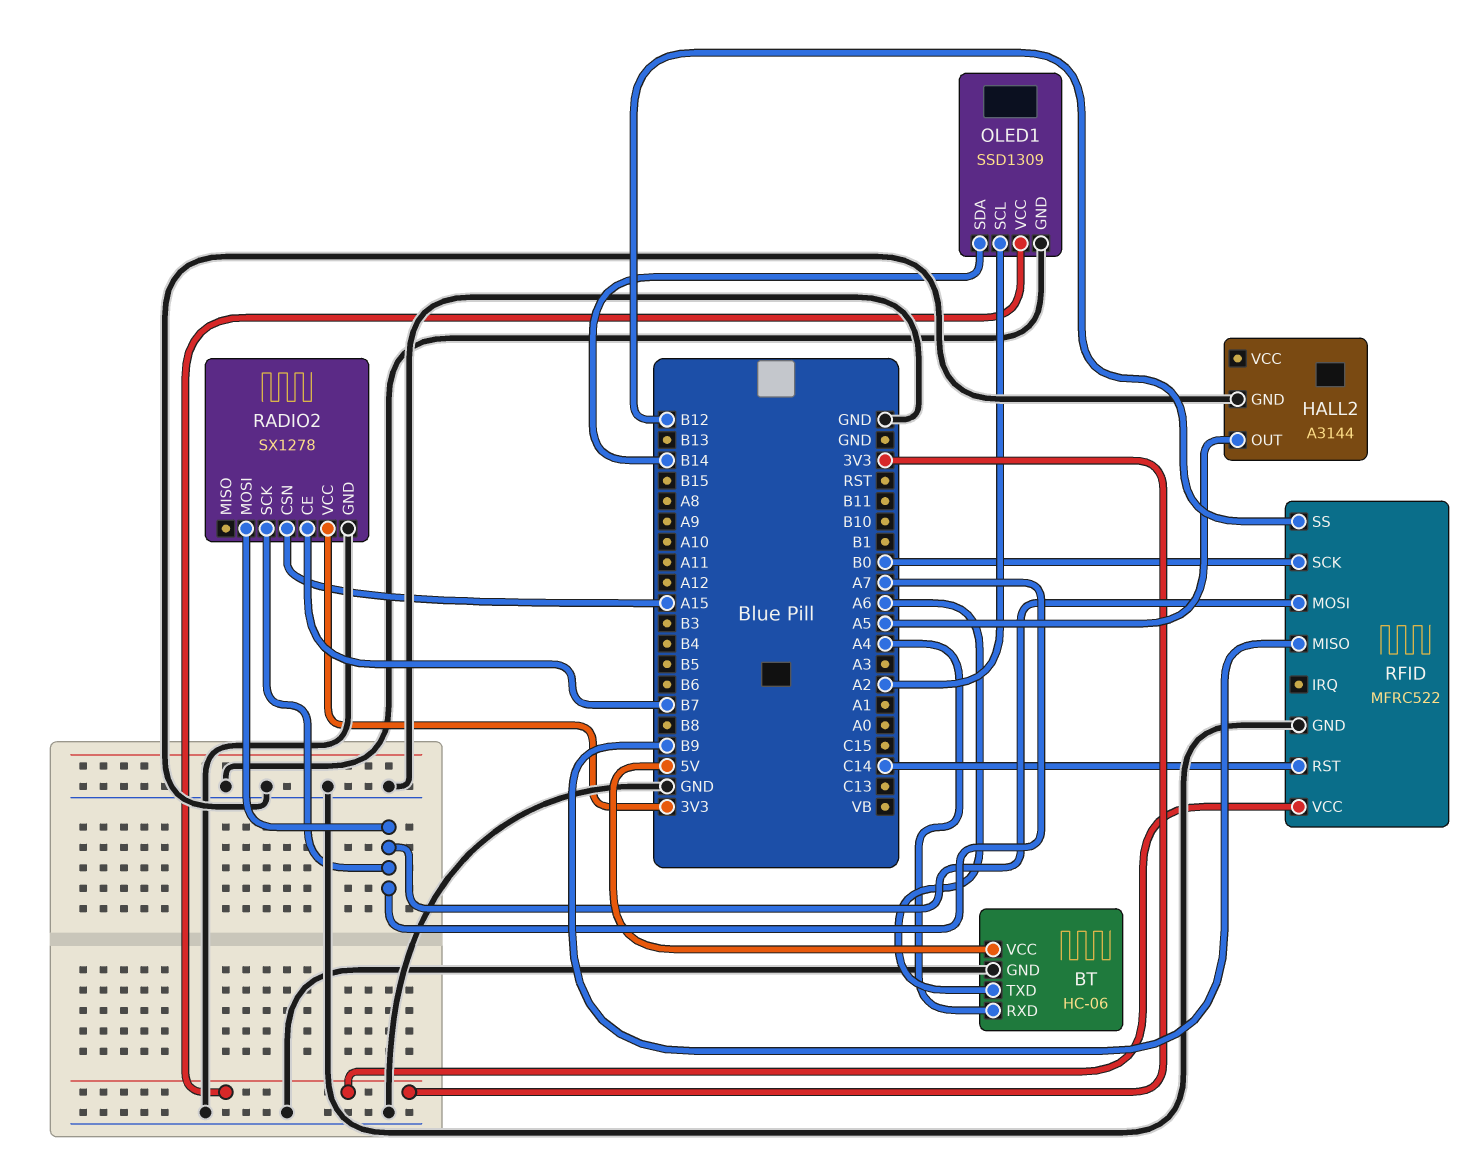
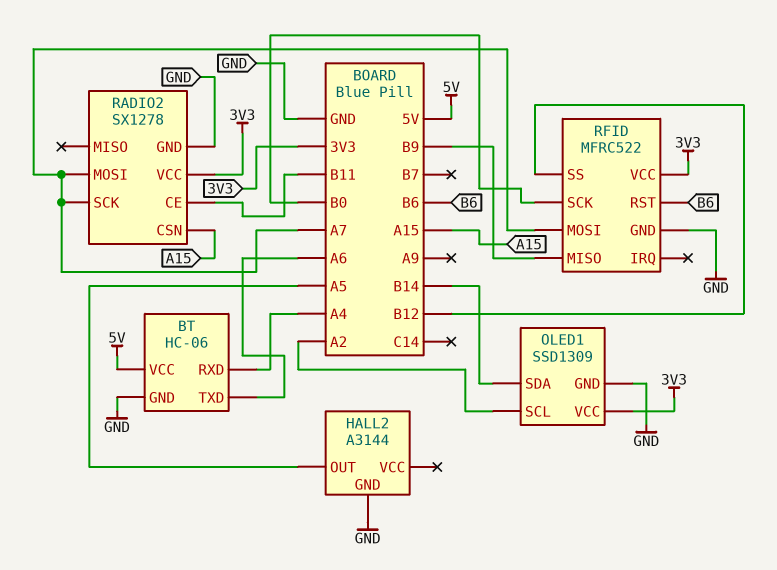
RADIO2 pin CE: B7 -> B11
RFID pin RST: C14 -> B6

